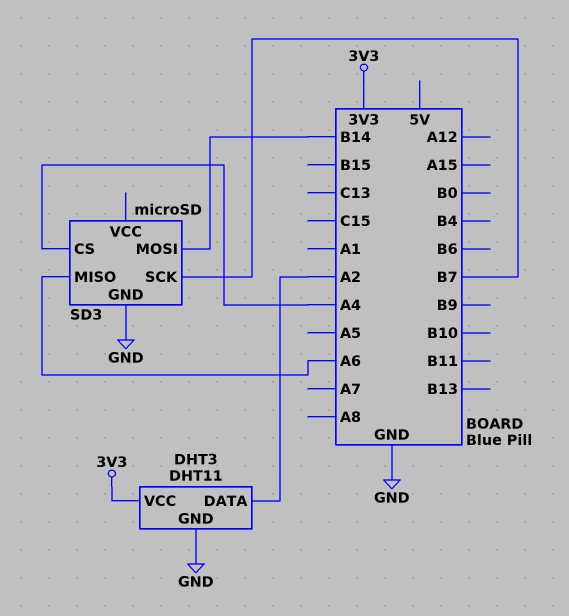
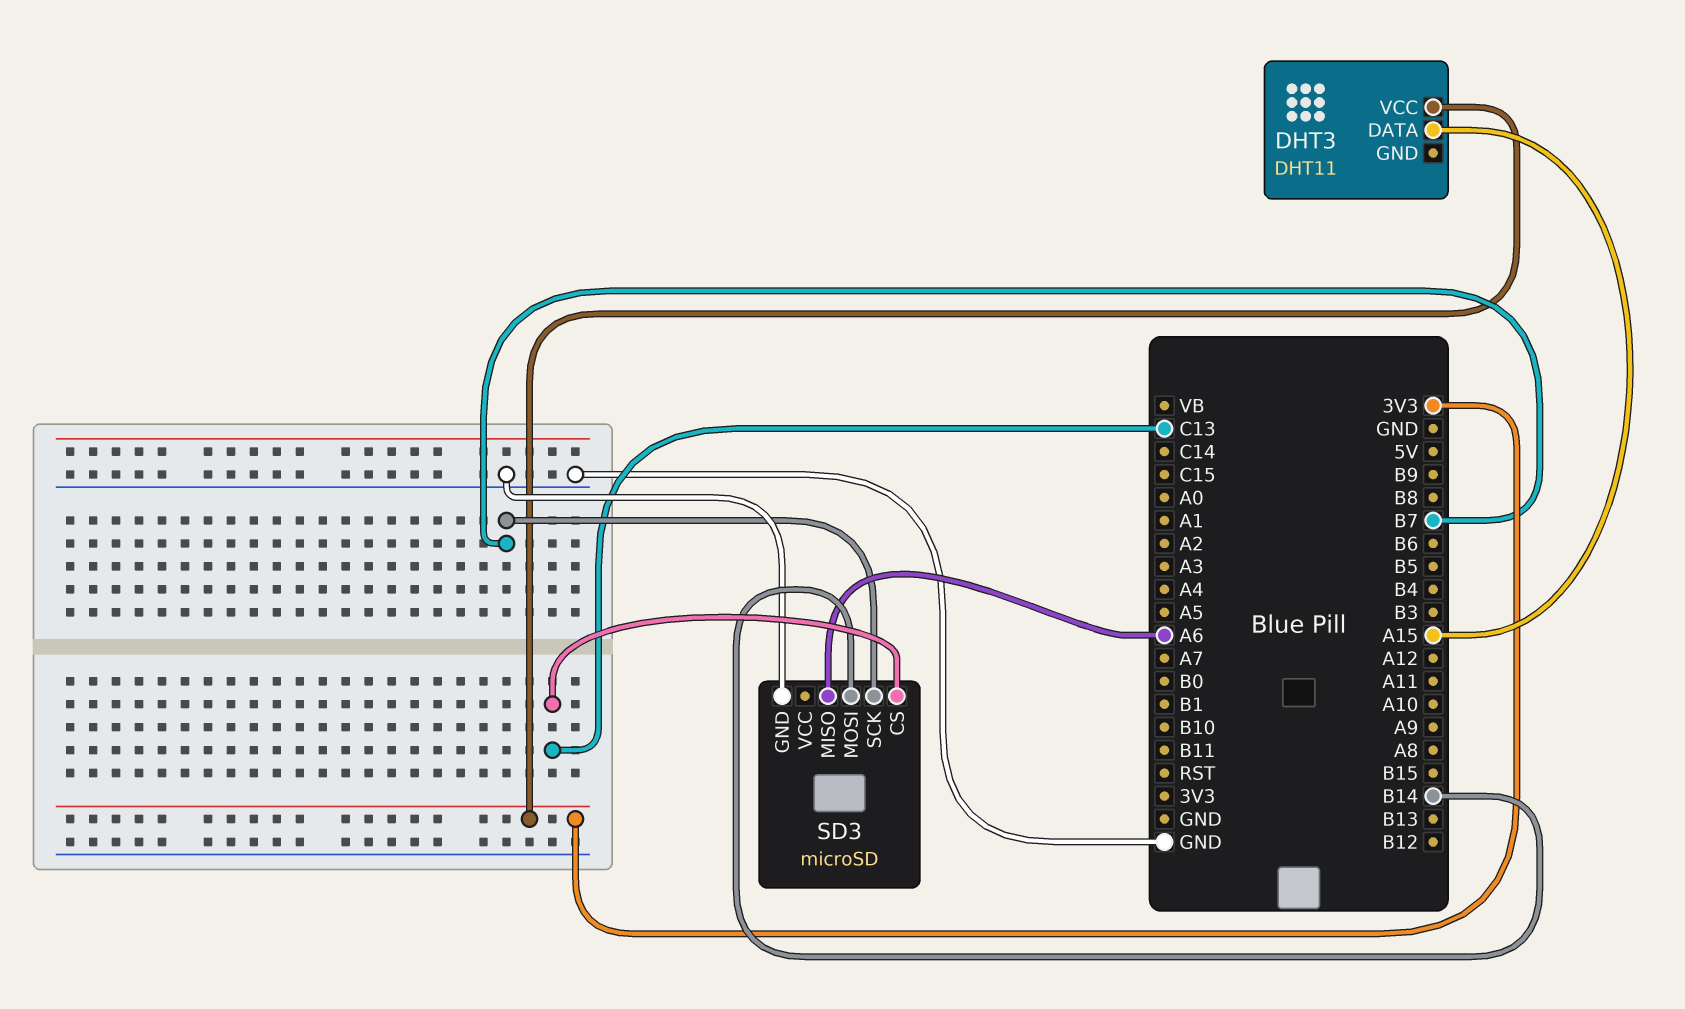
DHT3 pin DATA: A2 -> A15
DHT3 pin GND: GND -> none
SD3 pin CS: A4 -> C13

